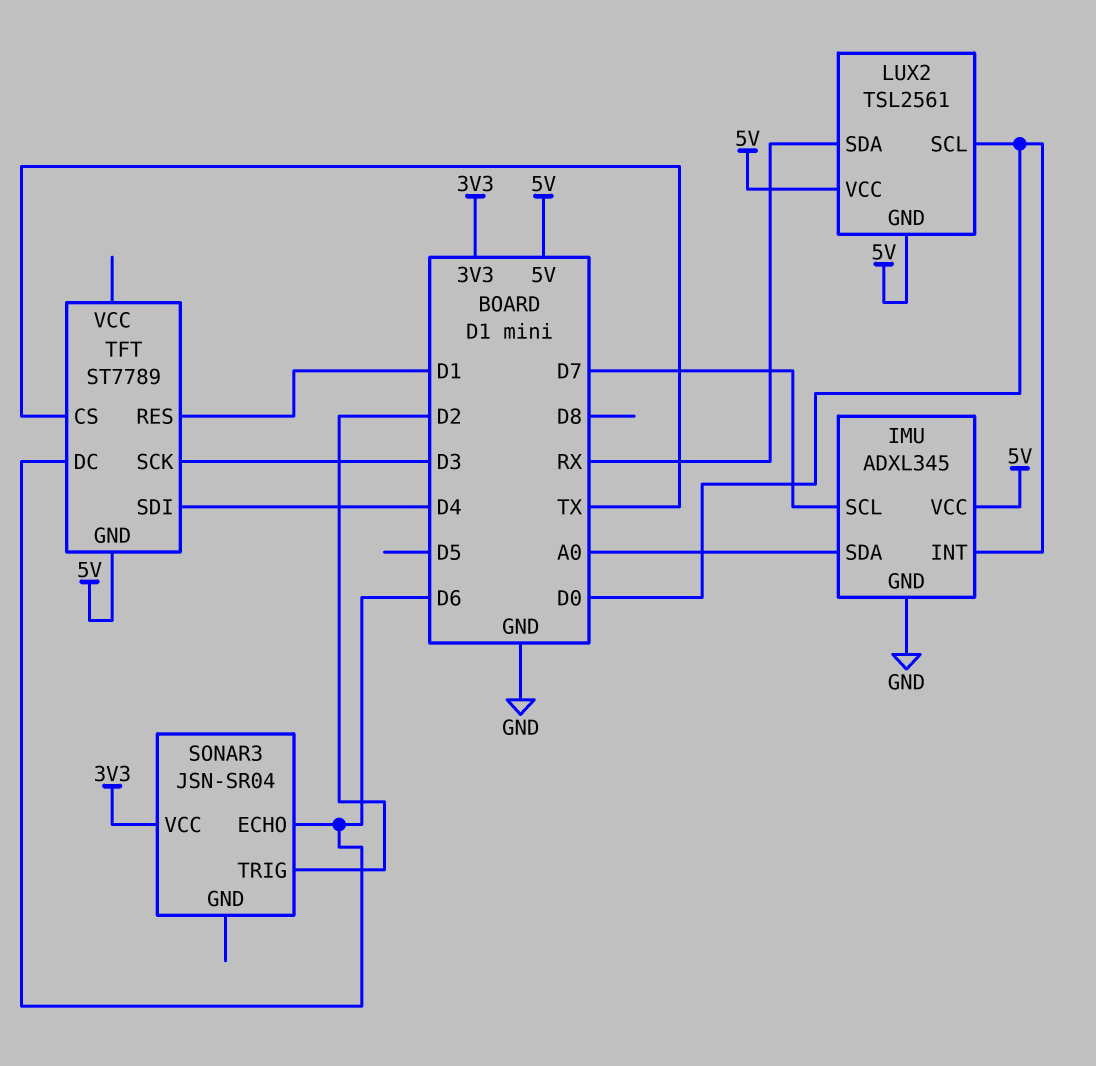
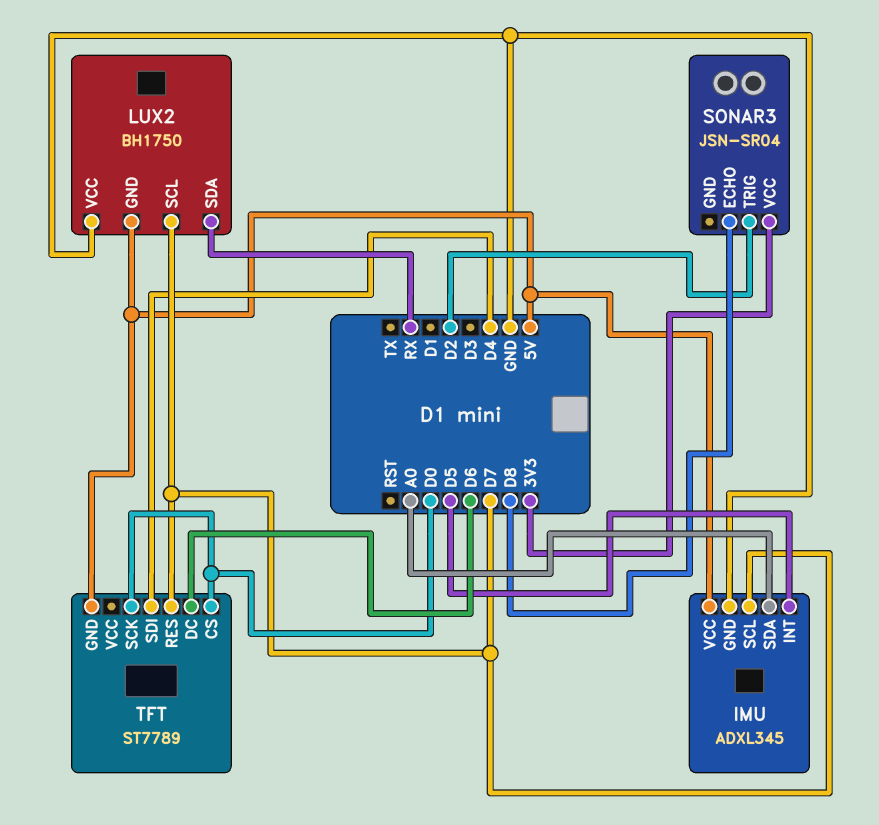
IMU pin INT: D0 -> D5
LUX2: TSL2561 -> BH1750
LUX2 pin SCL: D0 -> D7
LUX2 pin VCC: 5V -> GND
SONAR3 pin ECHO: D6 -> D8
TFT pin CS: TX -> D0
TFT pin RES: D1 -> D7
TFT pin SCK: D3 -> D0

